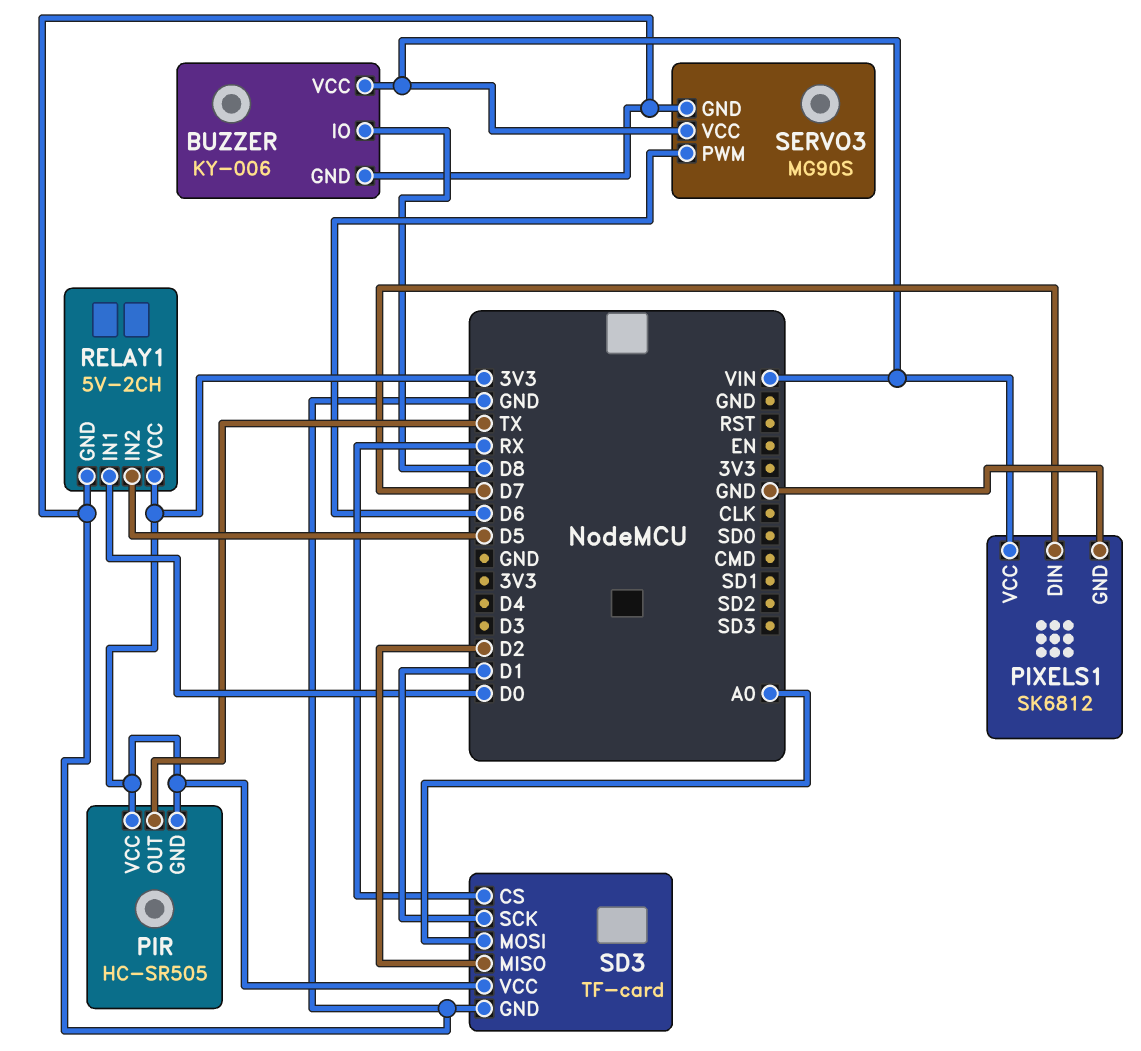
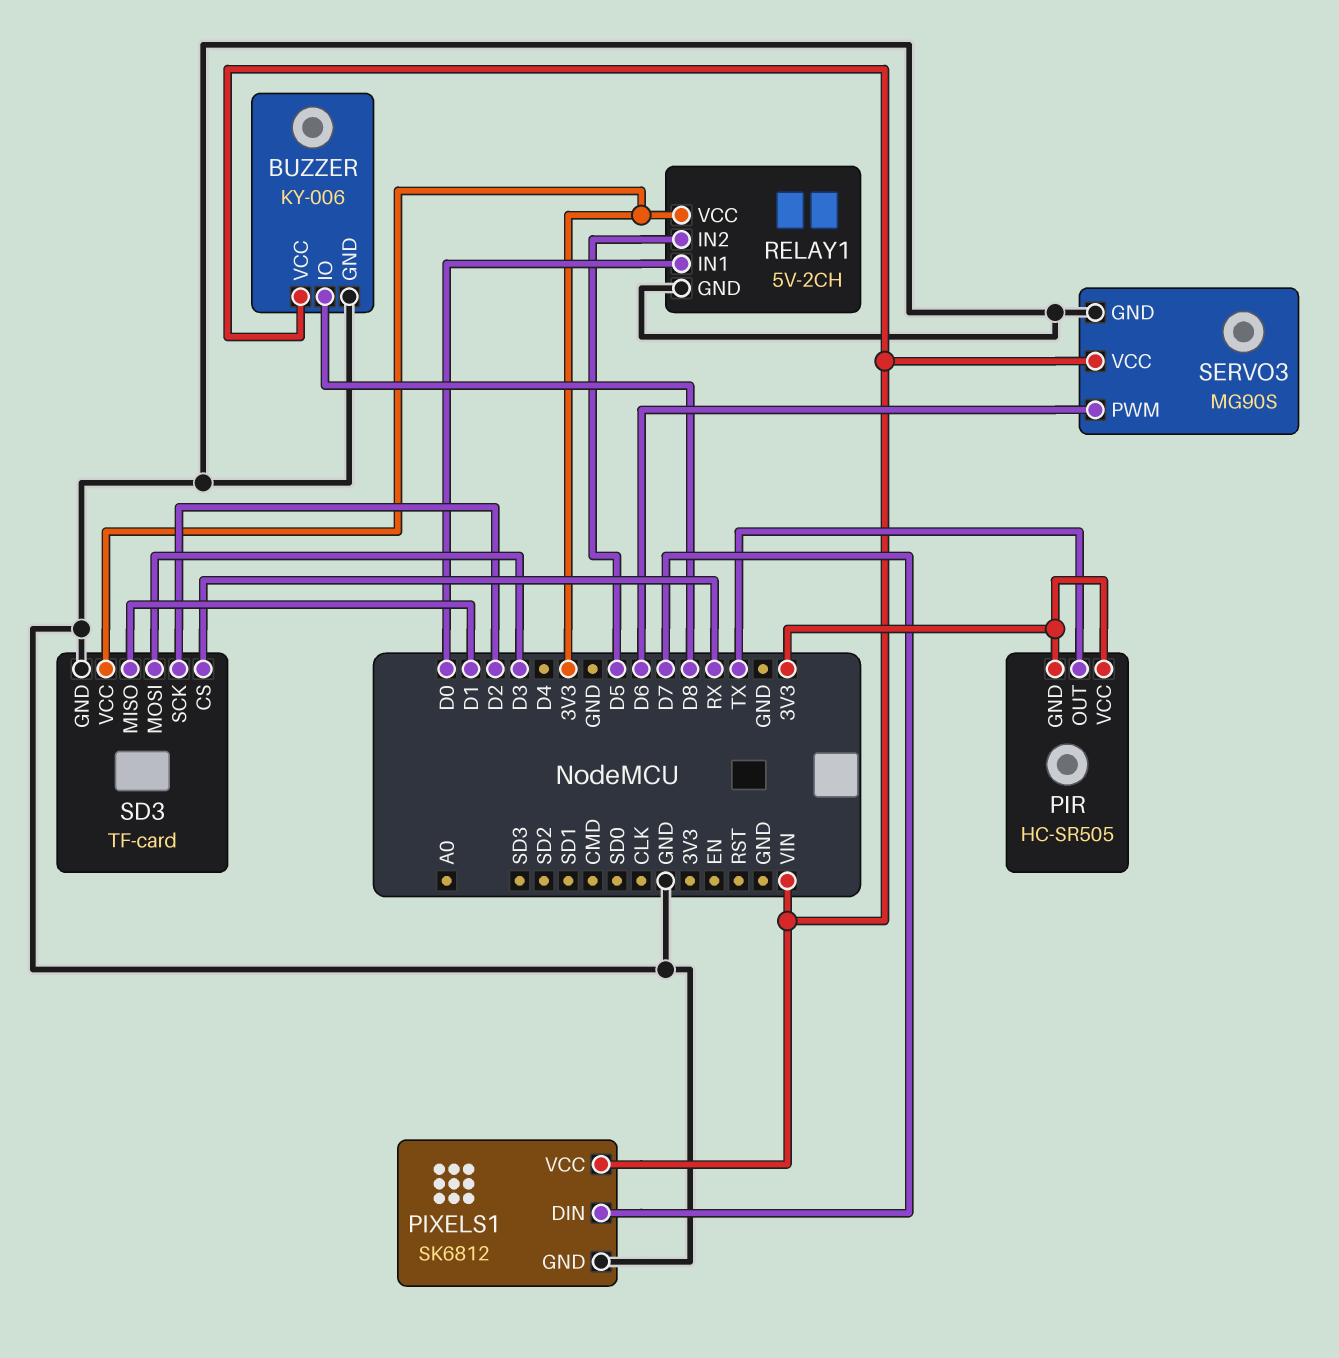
SD3 pin MISO: D2 -> D1
SD3 pin MOSI: A0 -> D3
SD3 pin SCK: D1 -> D2

